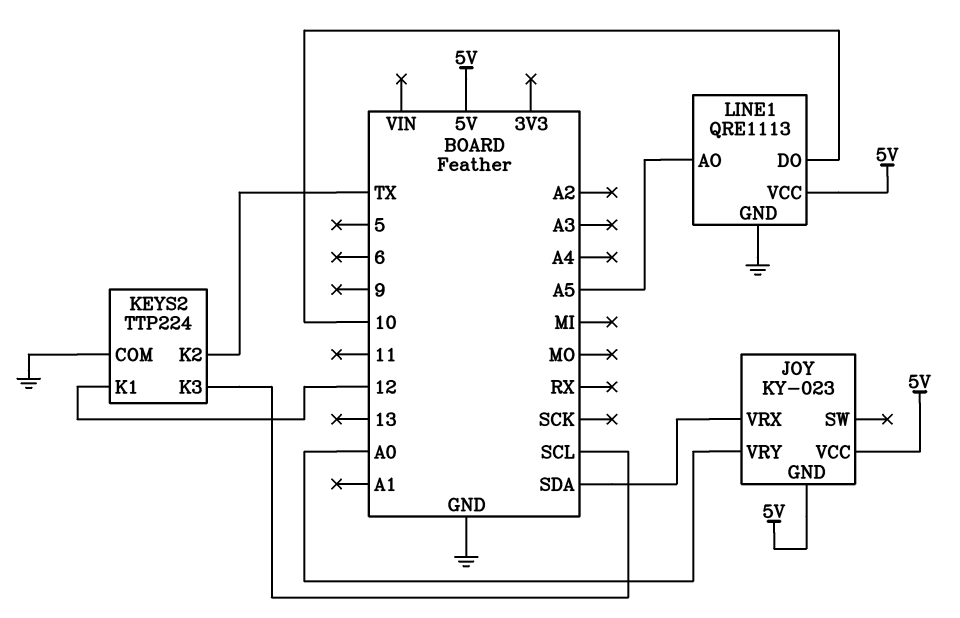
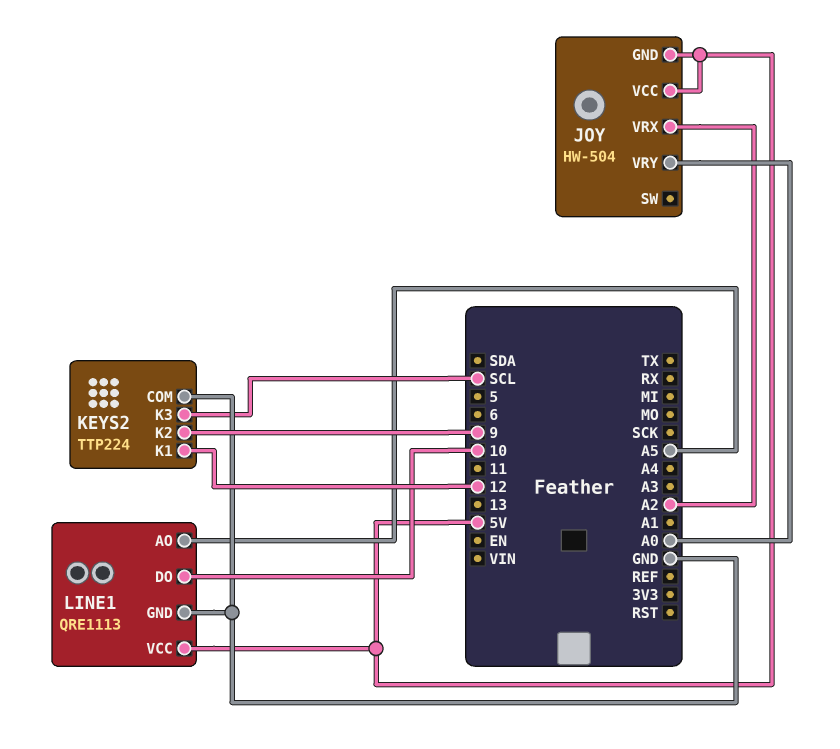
JOY: KY-023 -> HW-504
JOY pin VRX: SDA -> A2
KEYS2 pin K2: TX -> 9

